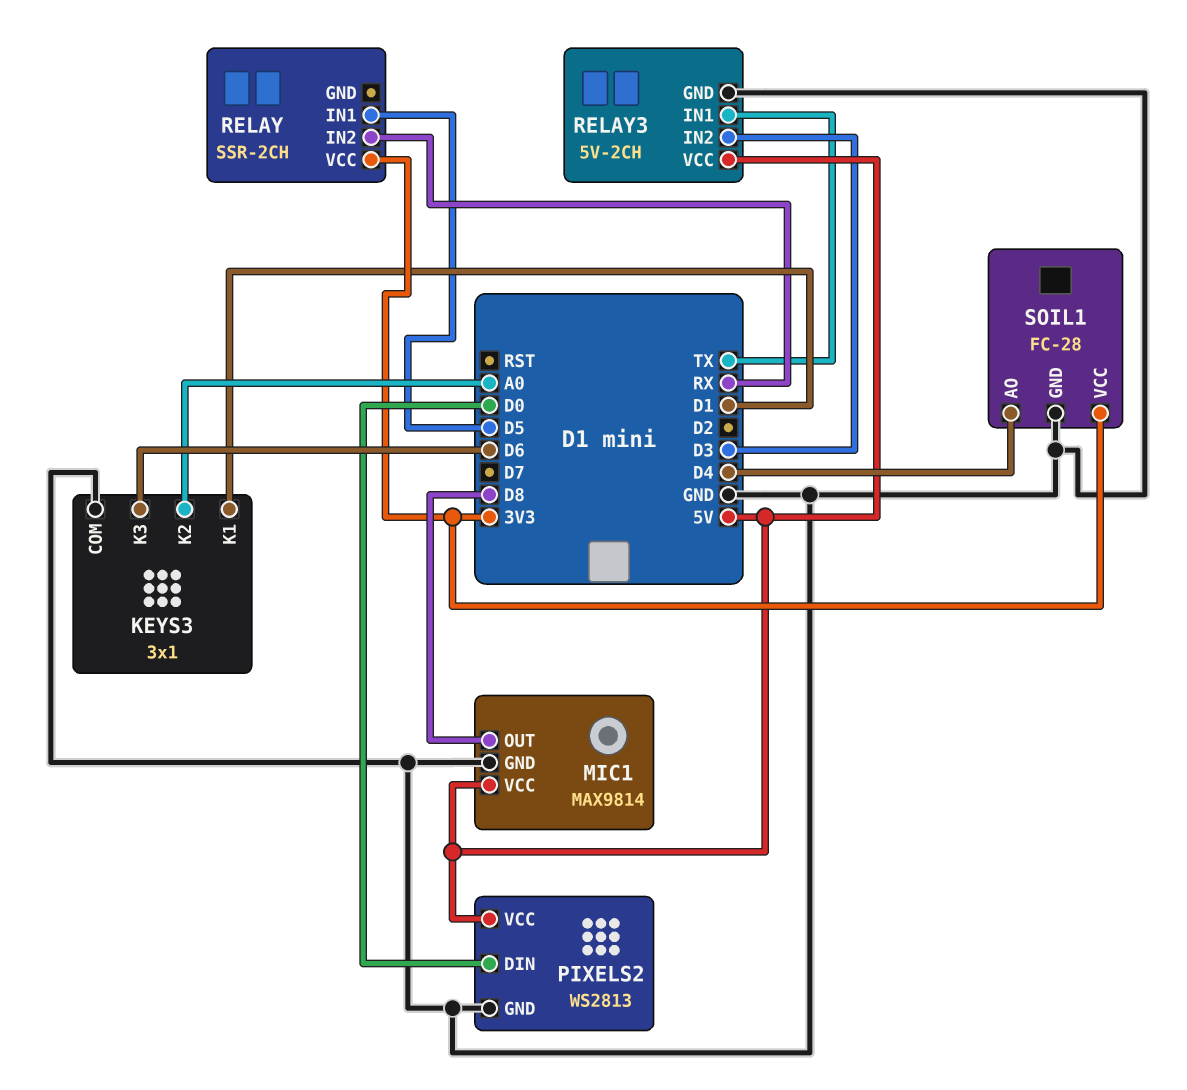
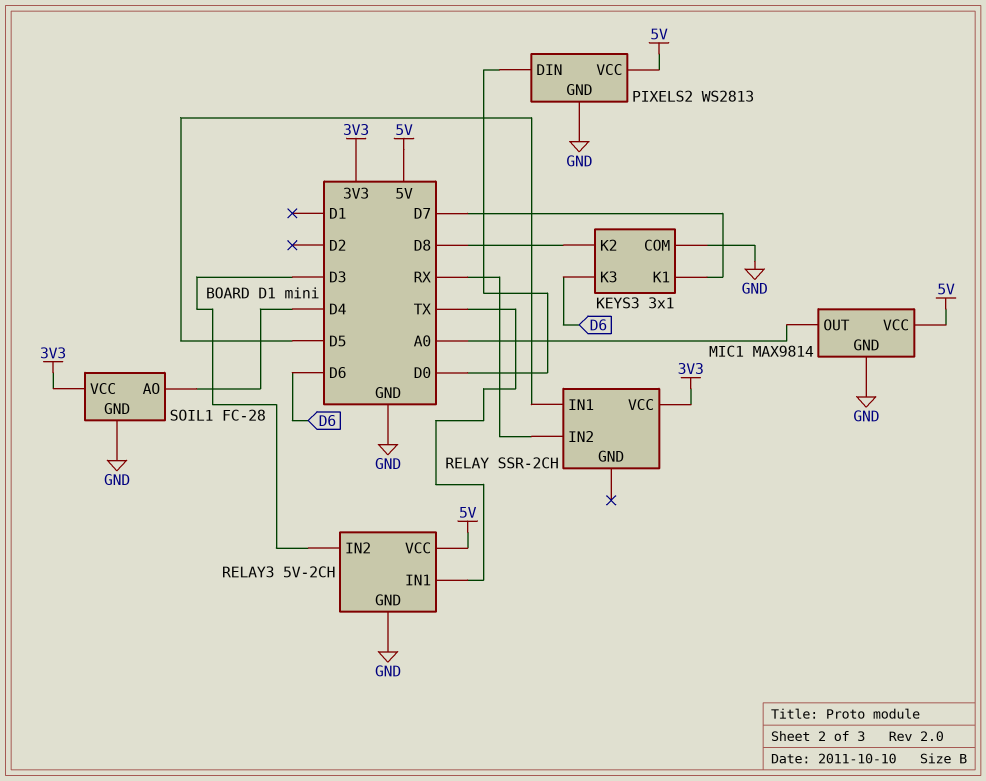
KEYS3 pin K1: D1 -> D7
KEYS3 pin K2: A0 -> D8
MIC1 pin OUT: D8 -> A0

